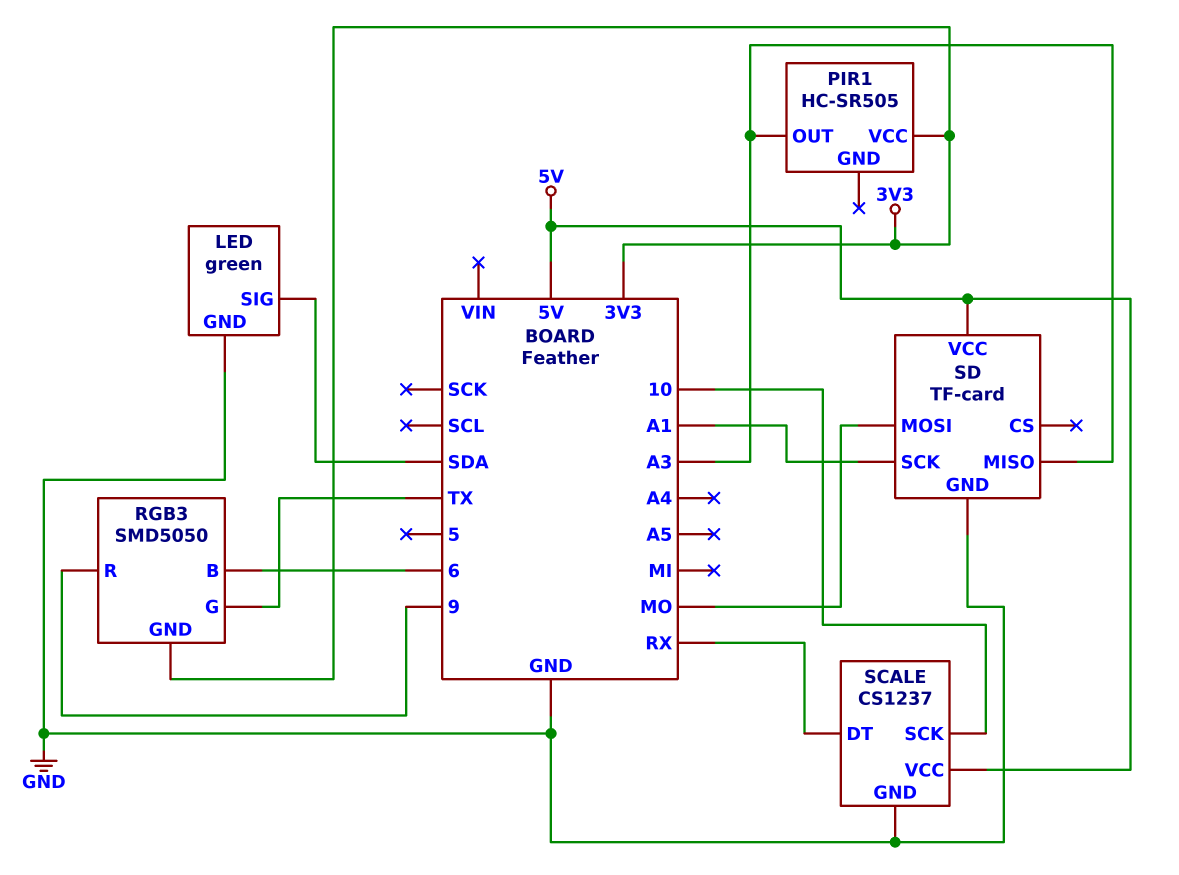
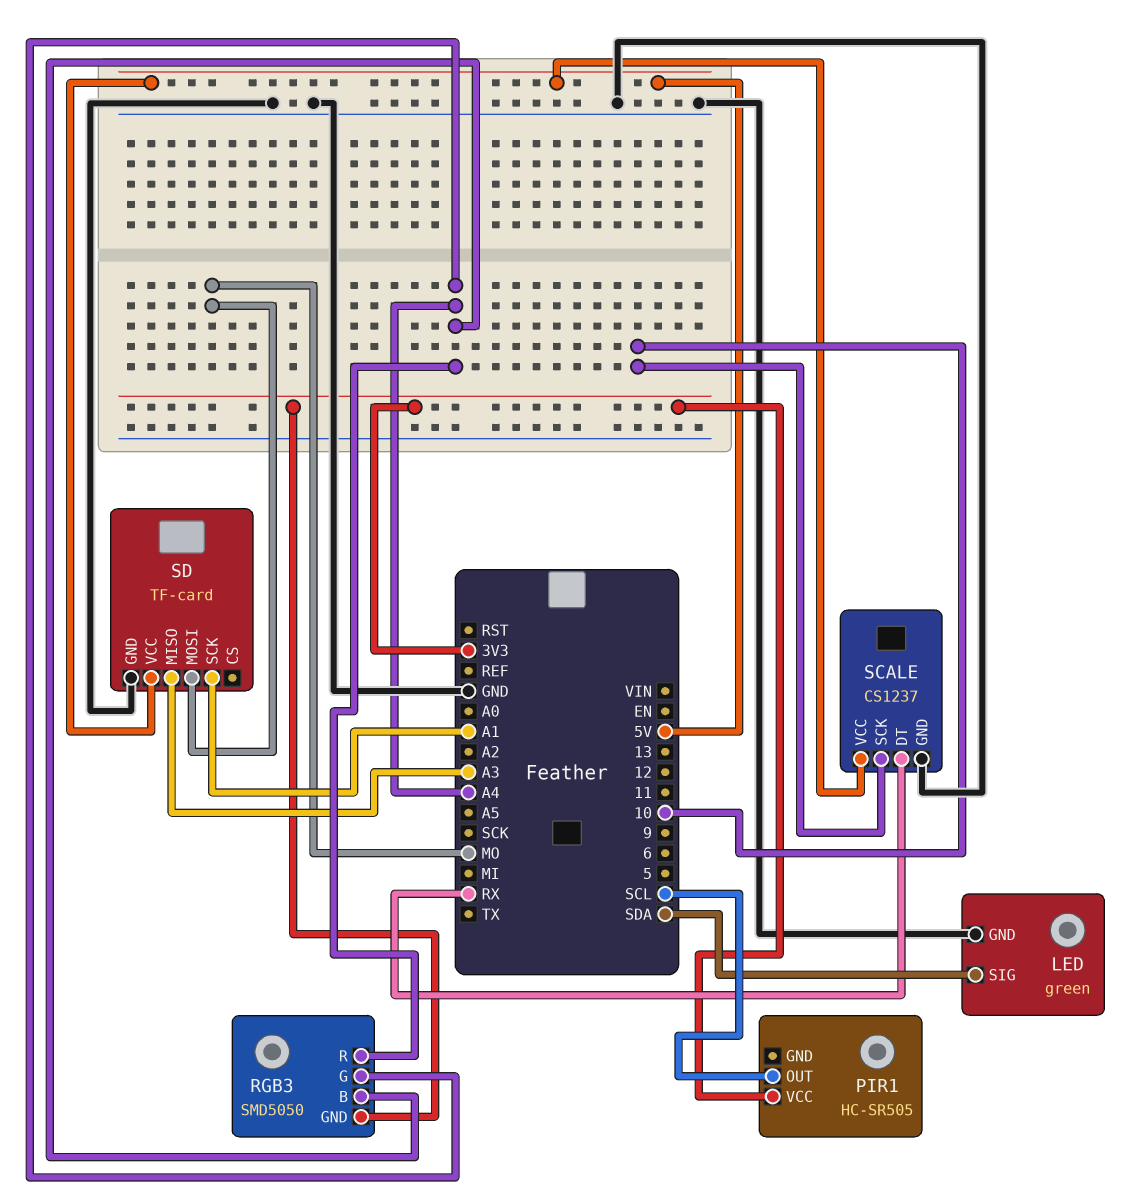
PIR1 pin OUT: A3 -> SCL
RGB3 pin B: 6 -> A4
RGB3 pin G: TX -> A4
RGB3 pin R: 9 -> A4

